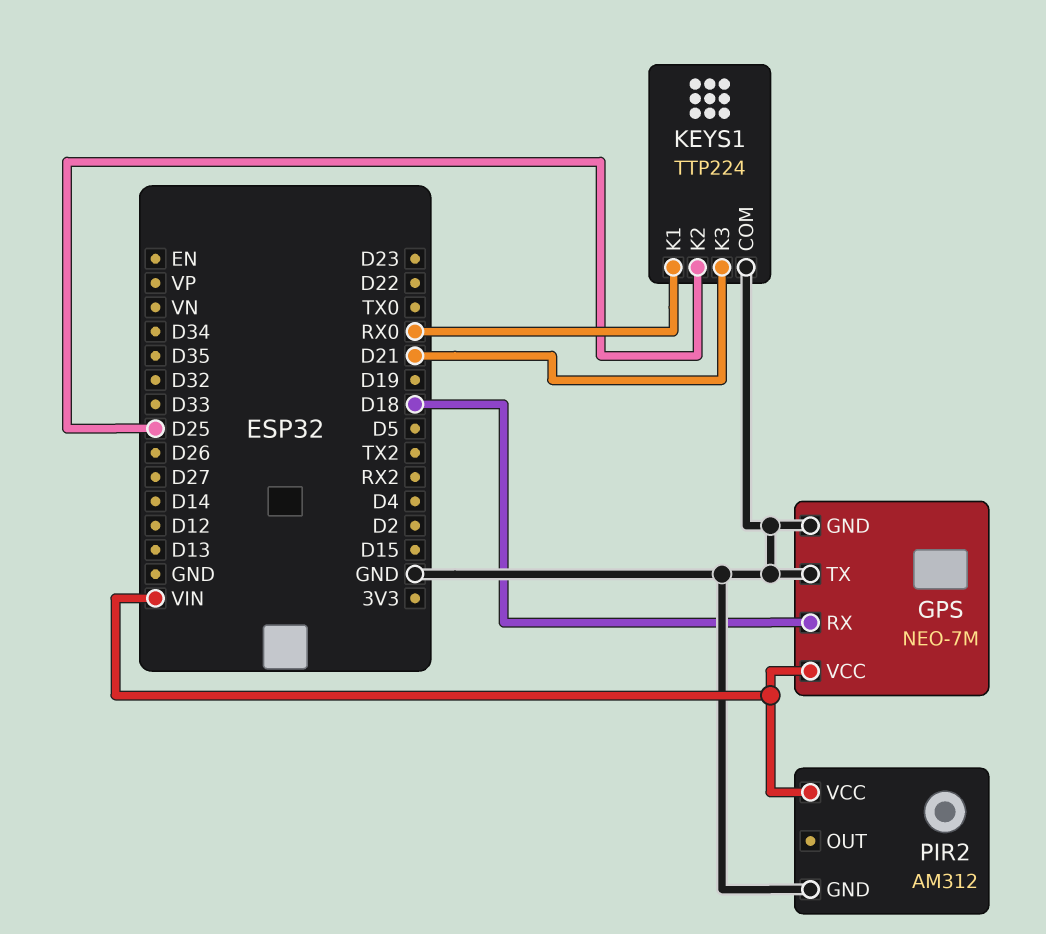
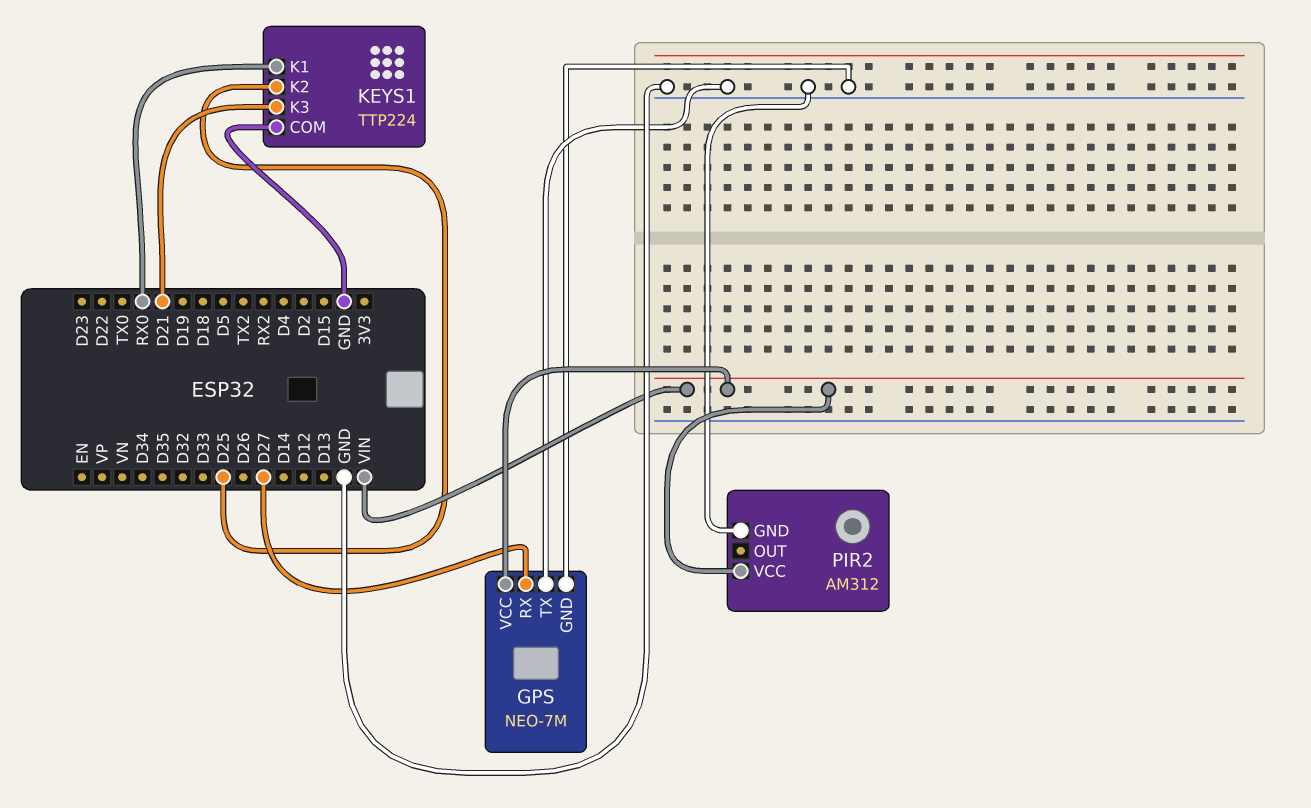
GPS pin RX: D18 -> D27

